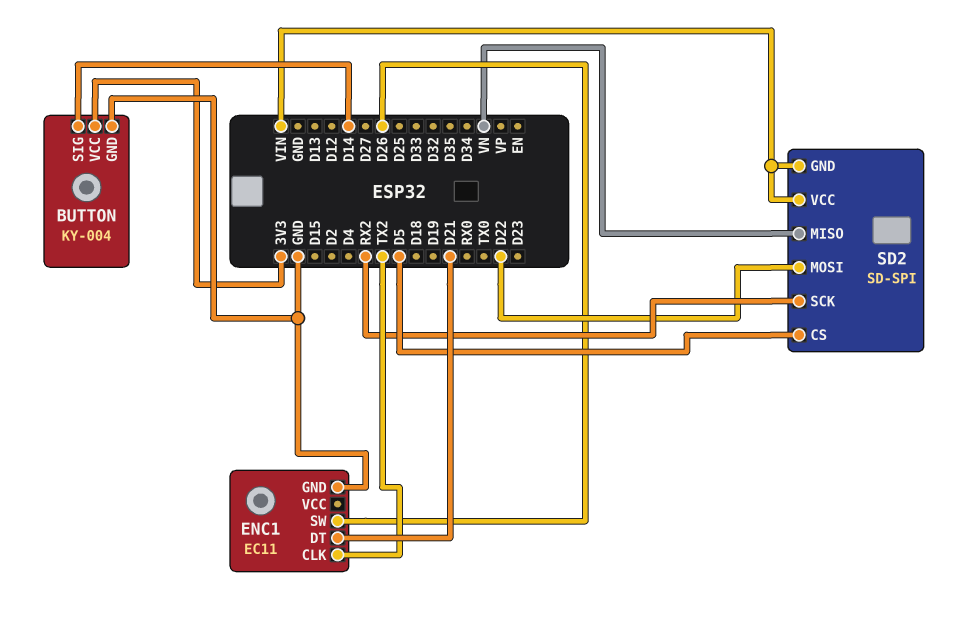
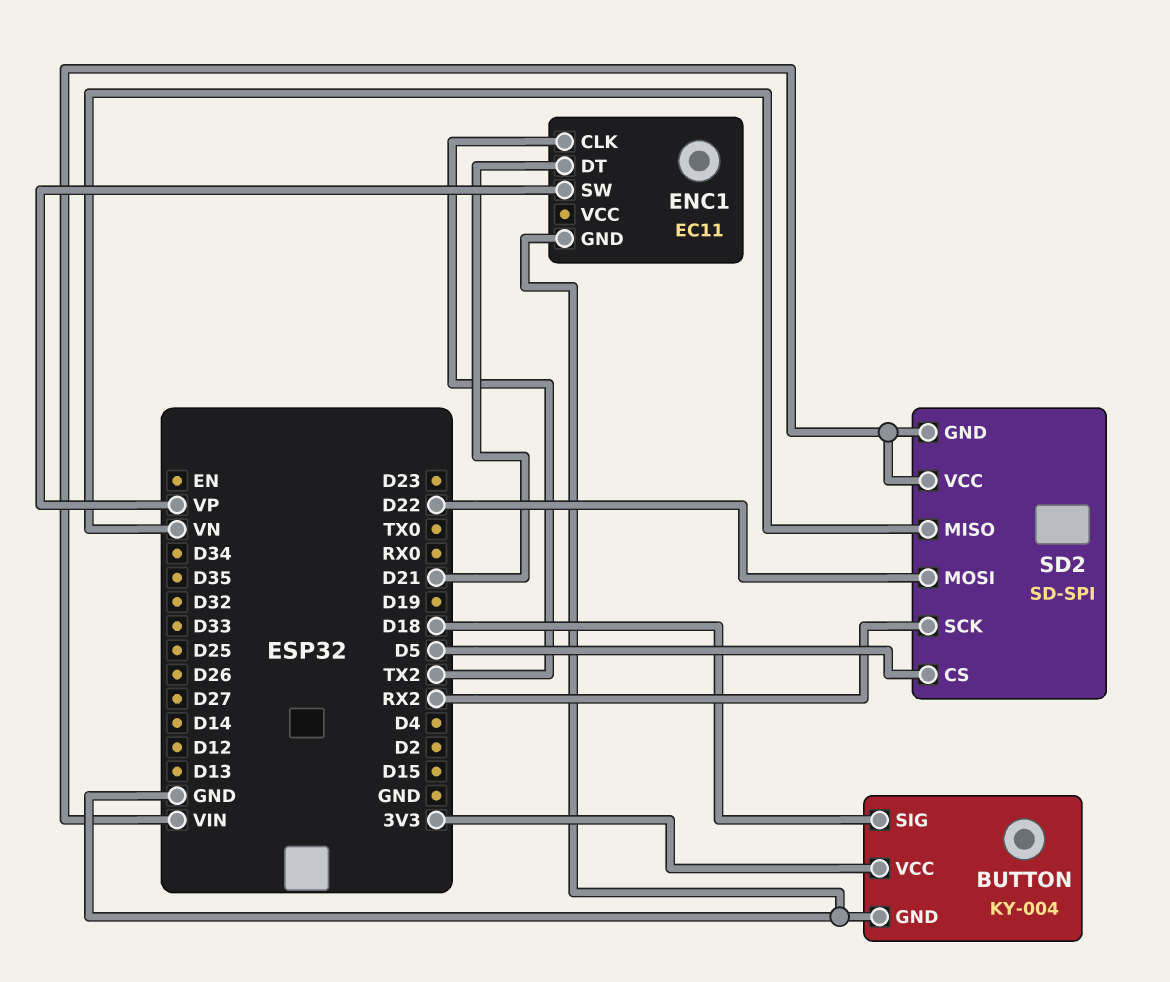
BUTTON pin SIG: D14 -> D18
ENC1 pin SW: D26 -> VP

